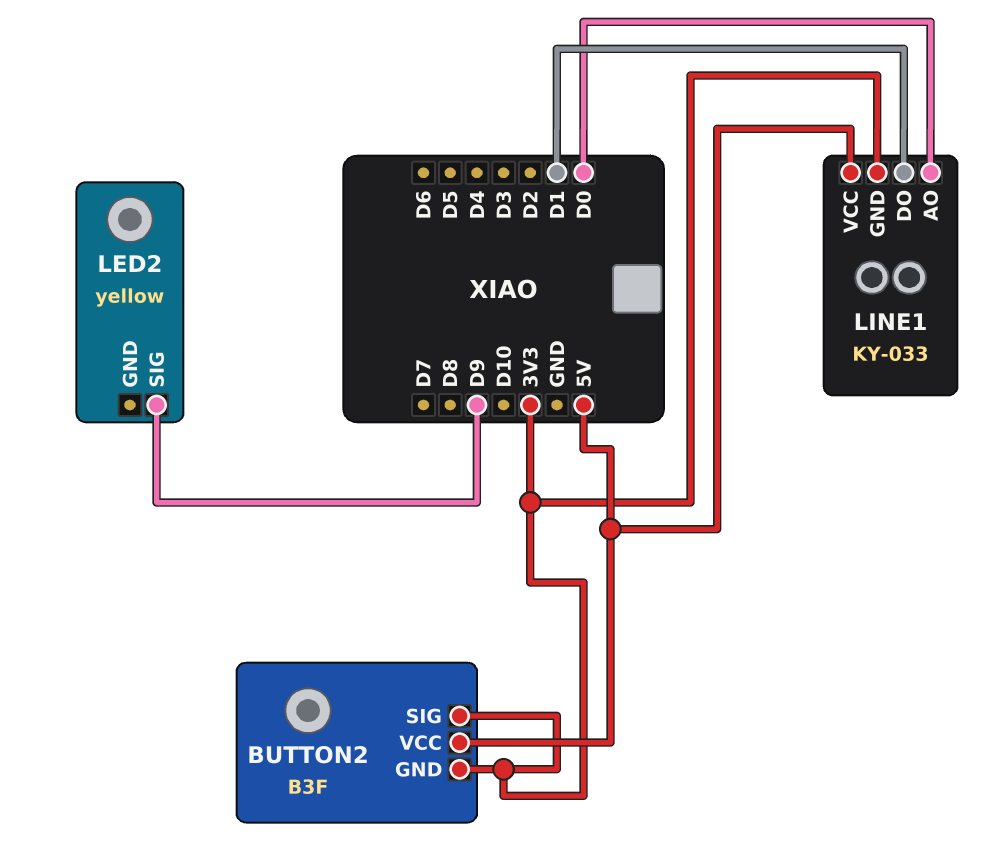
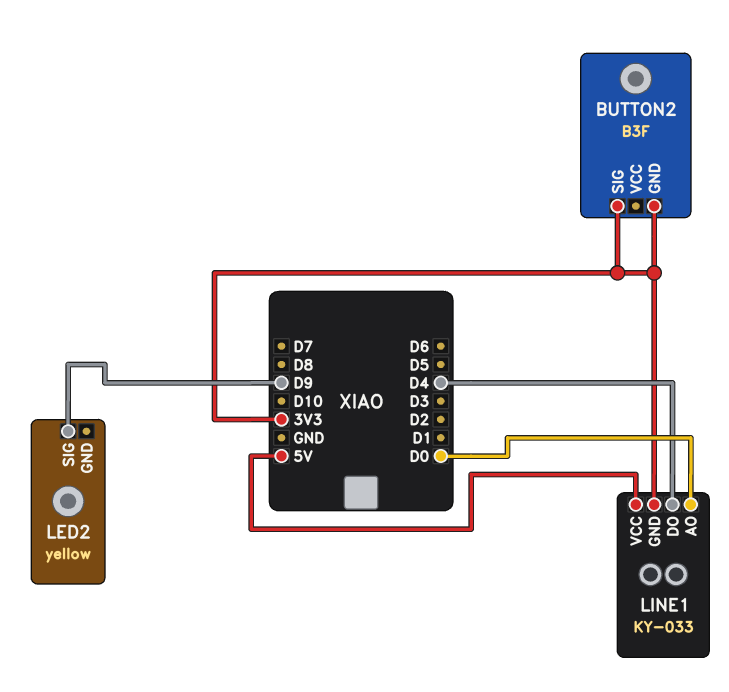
BUTTON2 pin VCC: 5V -> none
LINE1 pin DO: D1 -> D4

